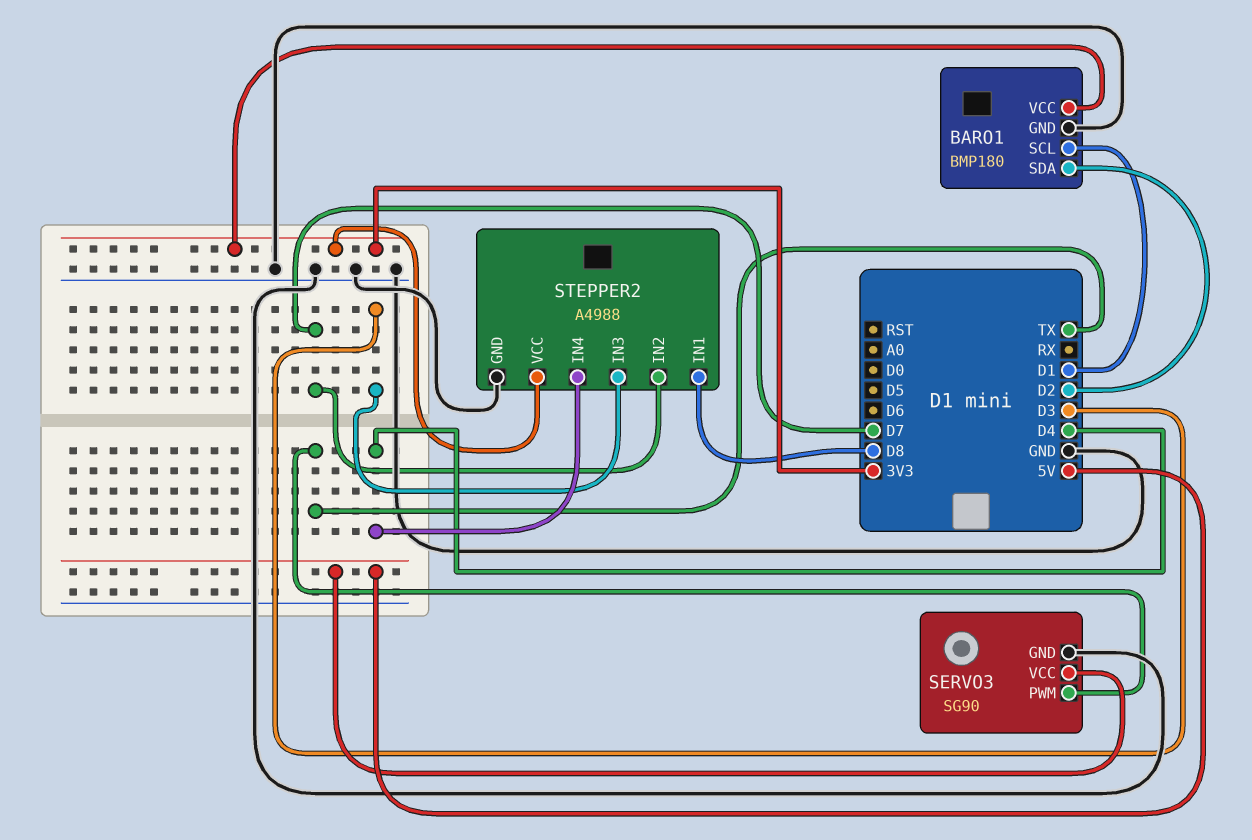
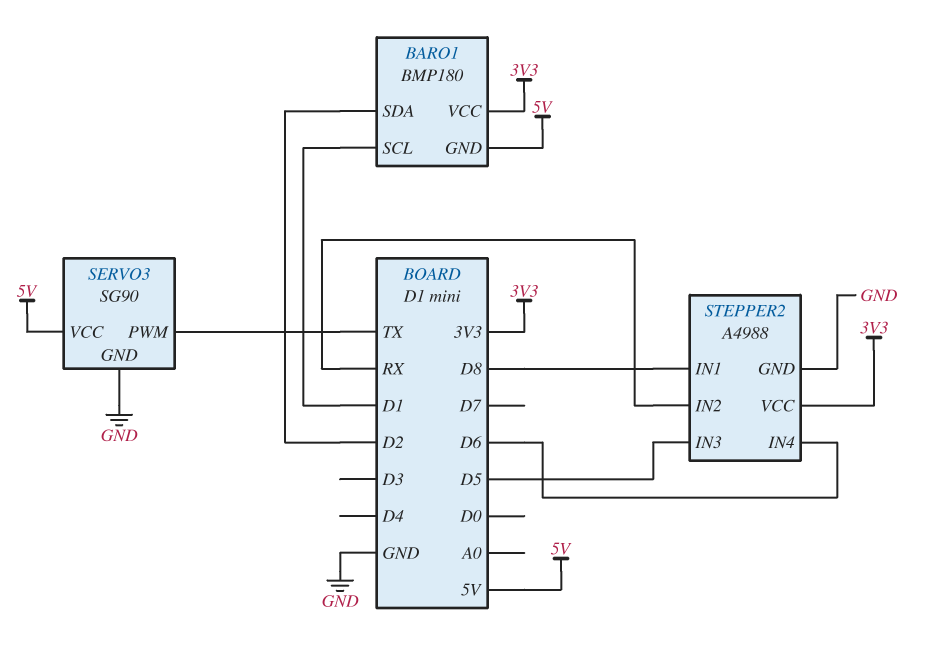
BARO1 pin GND: GND -> 5V
STEPPER2 pin IN2: D7 -> RX
STEPPER2 pin IN3: D3 -> D5
STEPPER2 pin IN4: D4 -> D6

